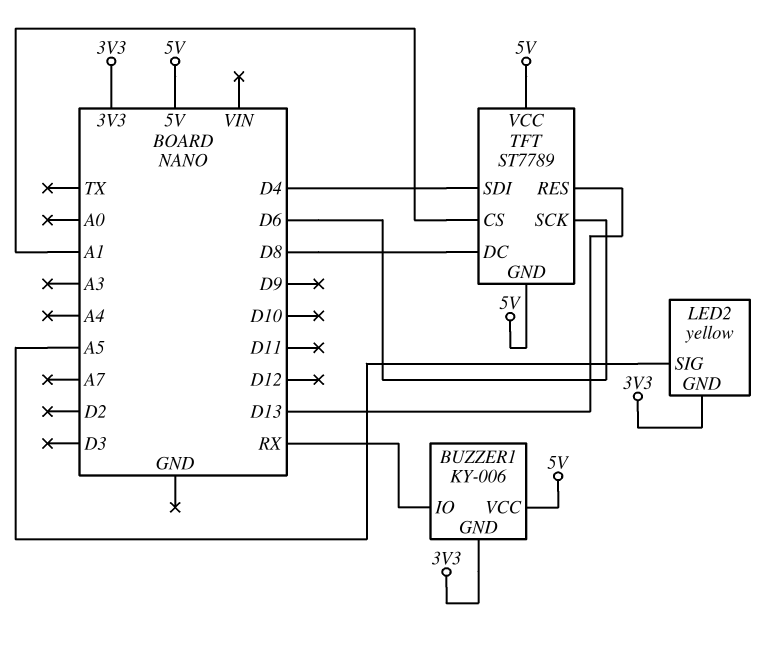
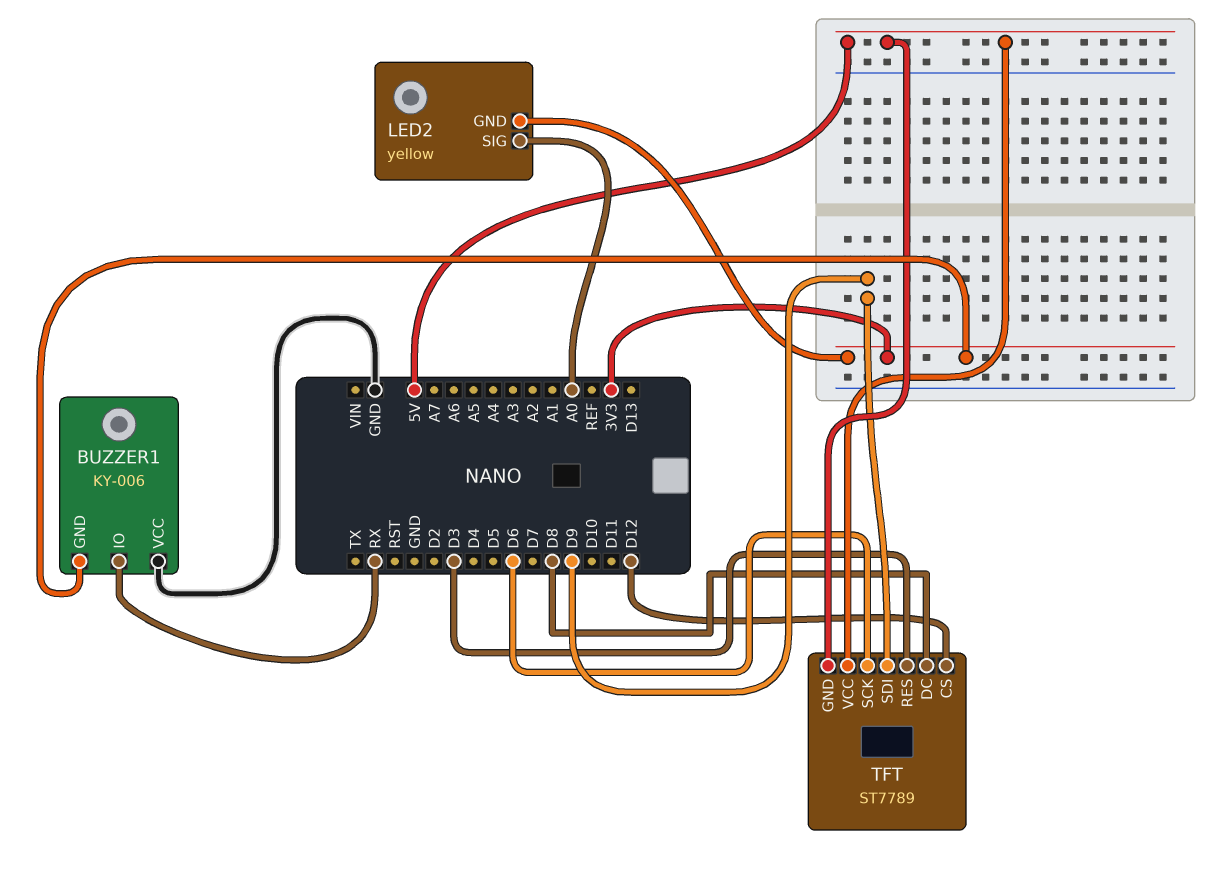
BUZZER1 pin VCC: 5V -> GND
LED2 pin SIG: A5 -> A0
TFT pin CS: A1 -> D12
TFT pin RES: D13 -> D3
TFT pin SDI: D4 -> D9

